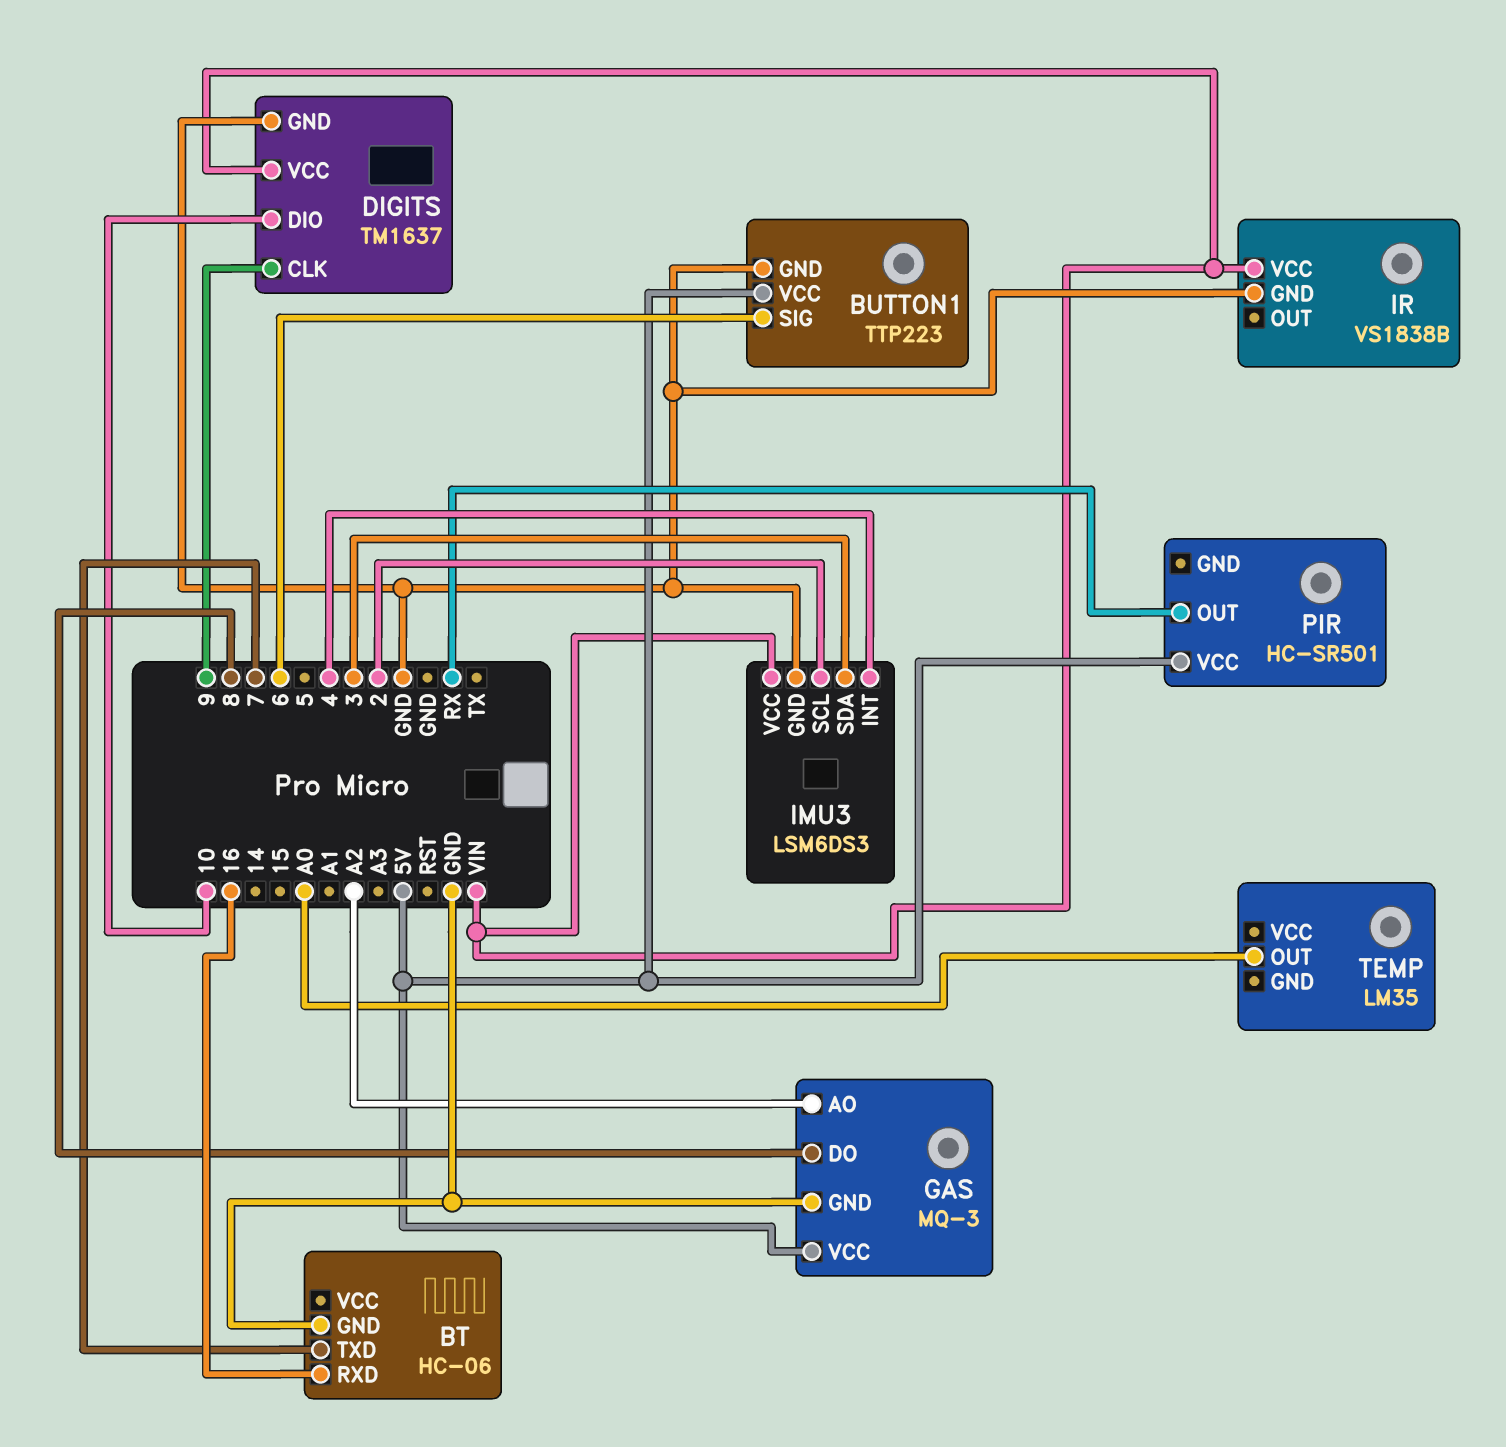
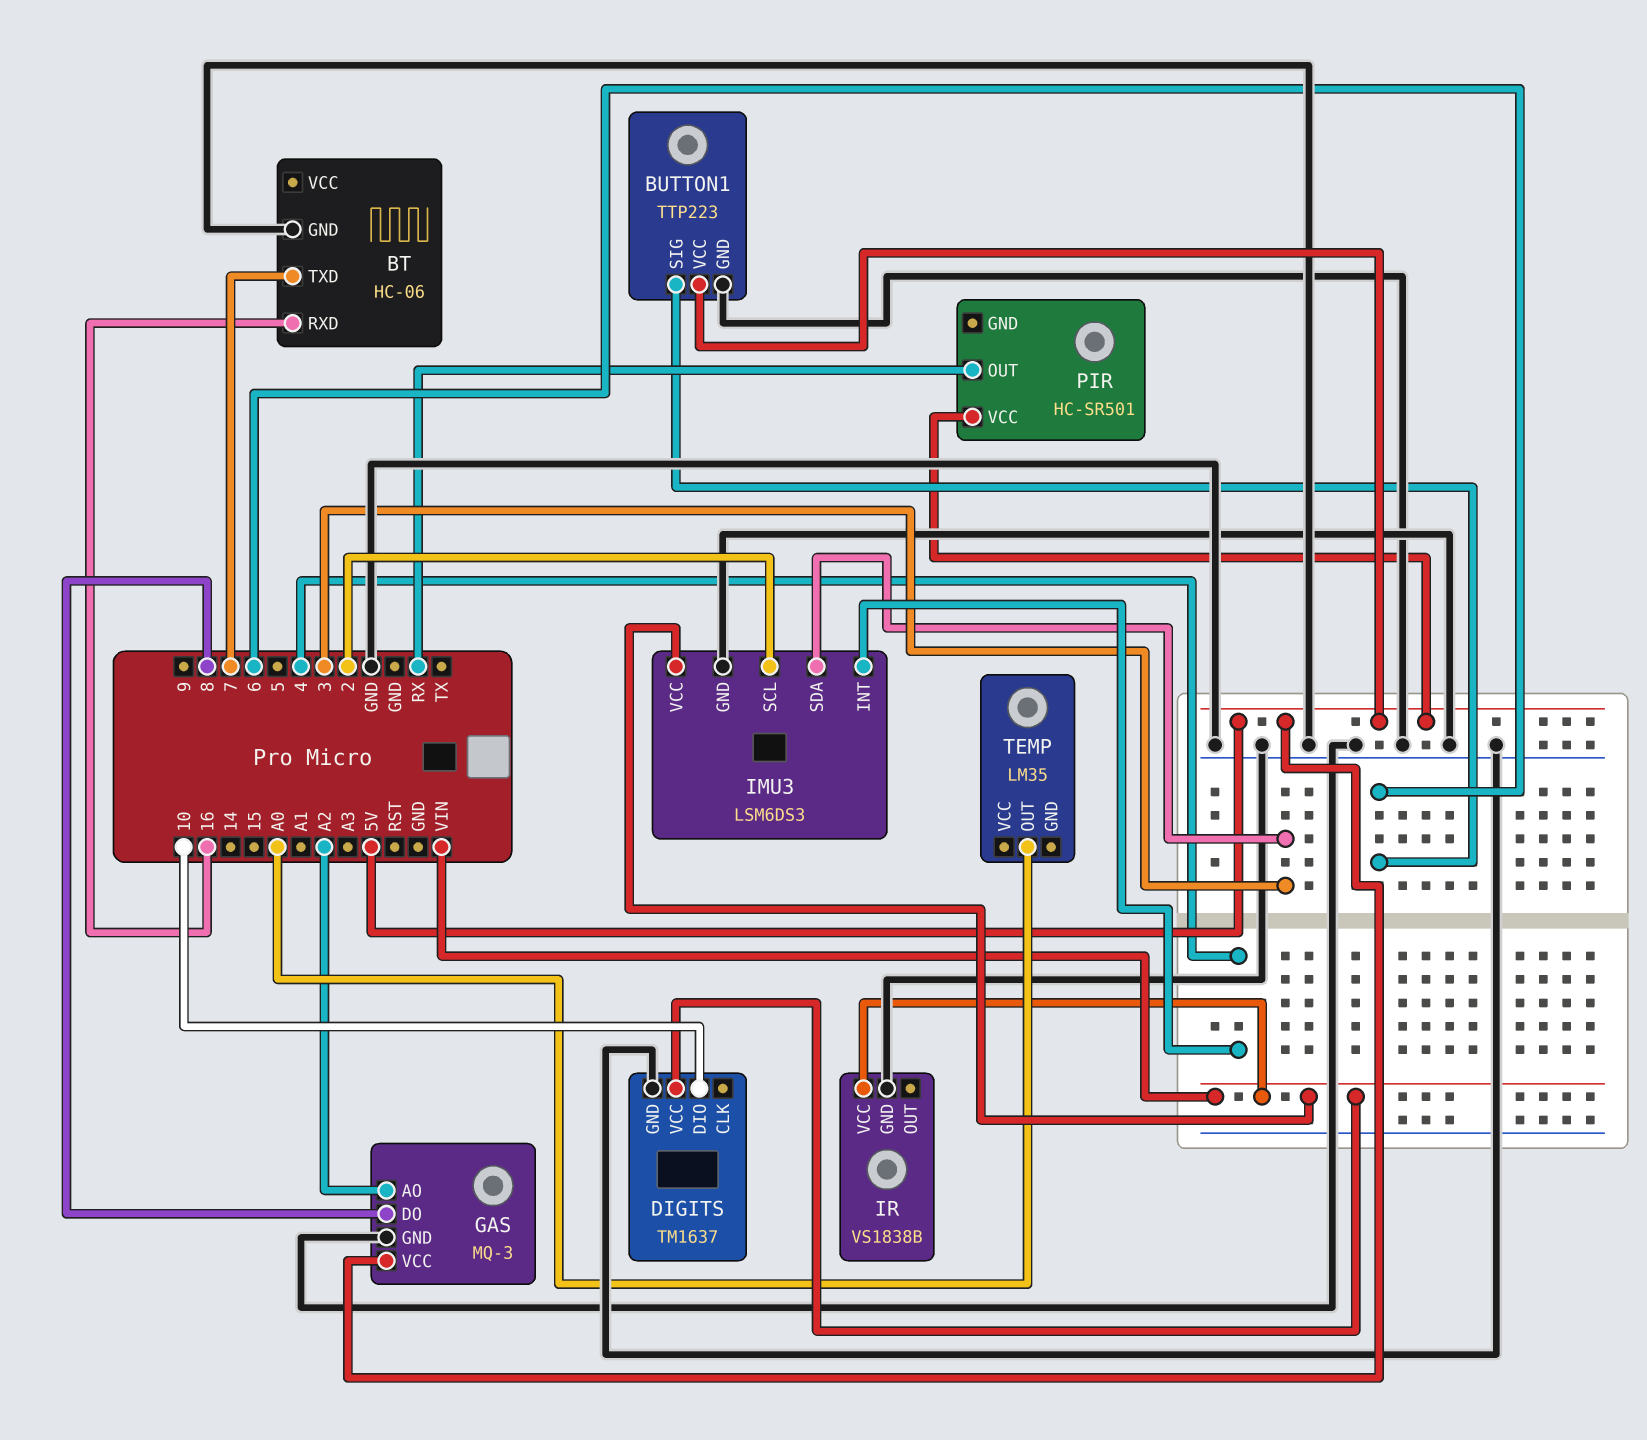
DIGITS pin CLK: 9 -> none

